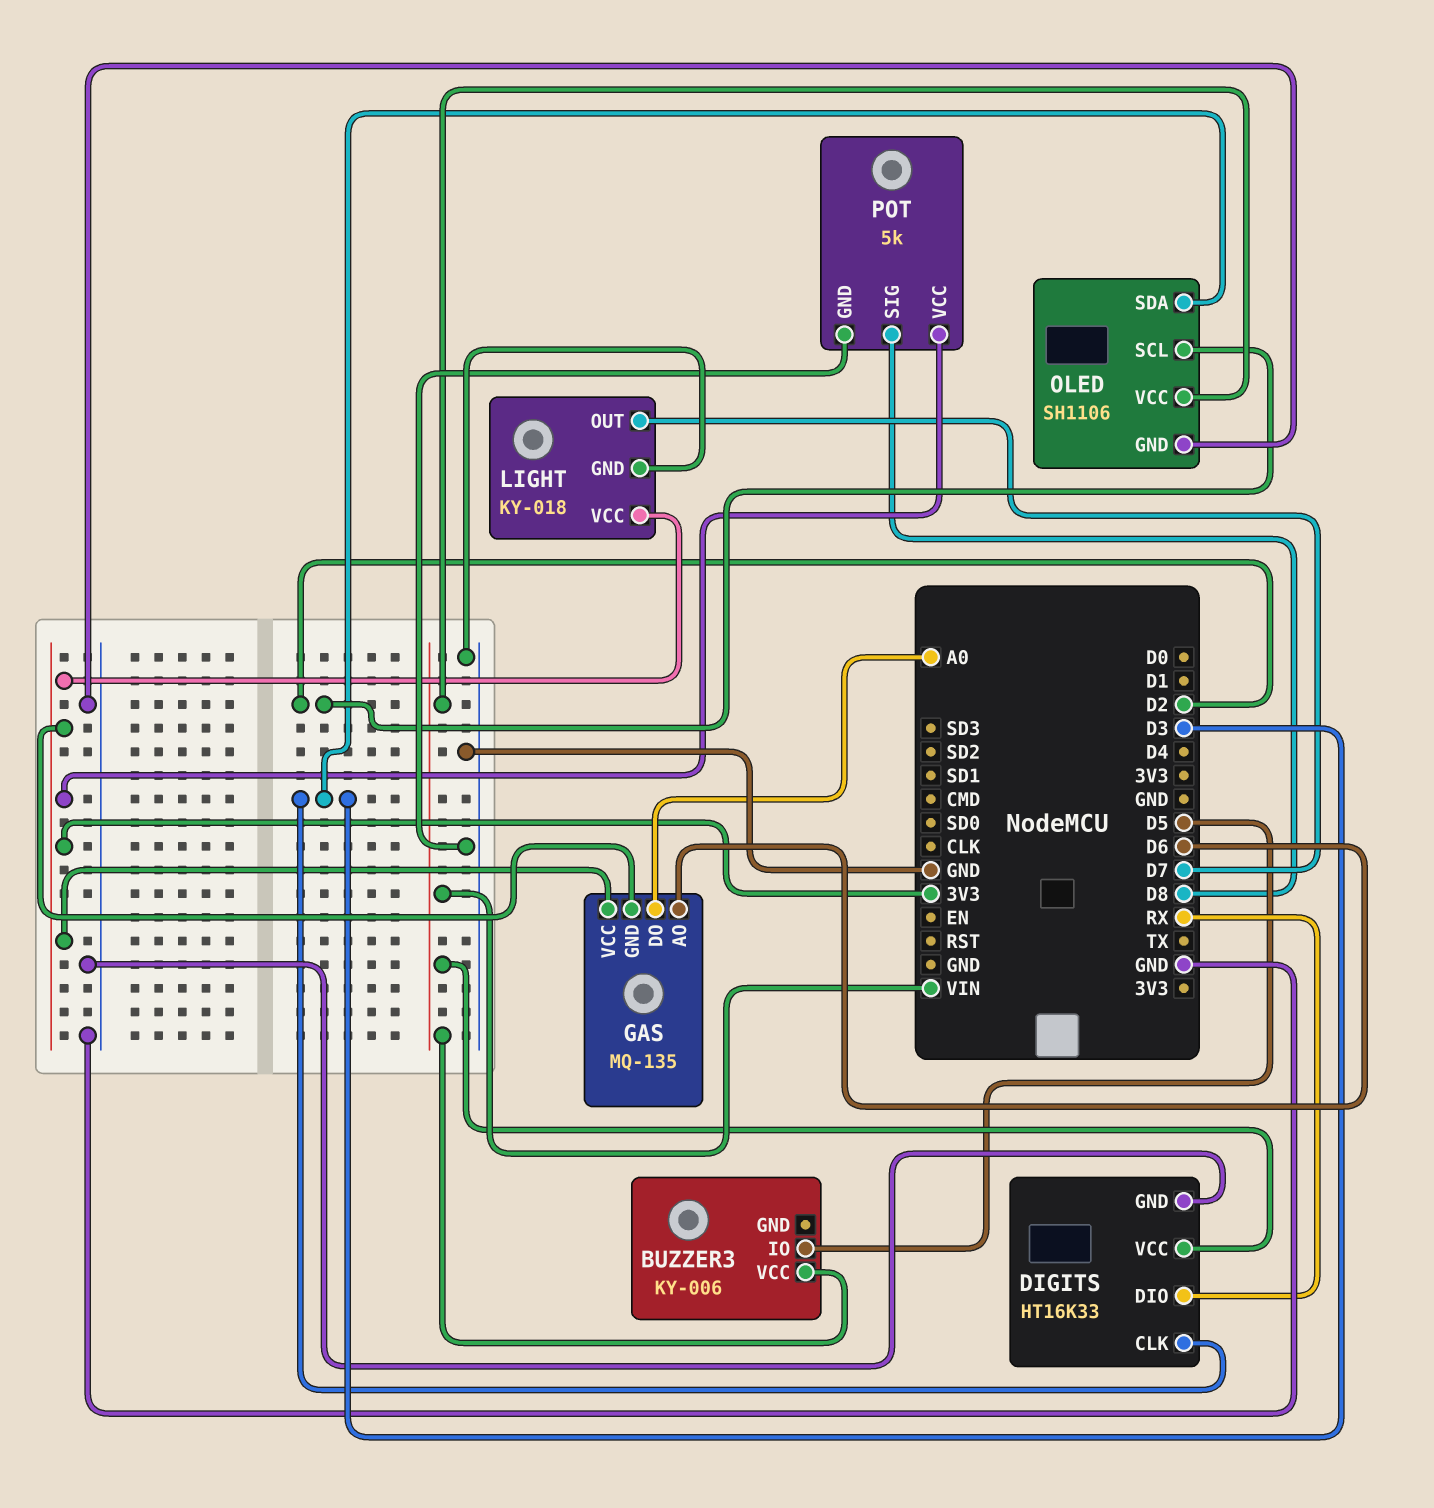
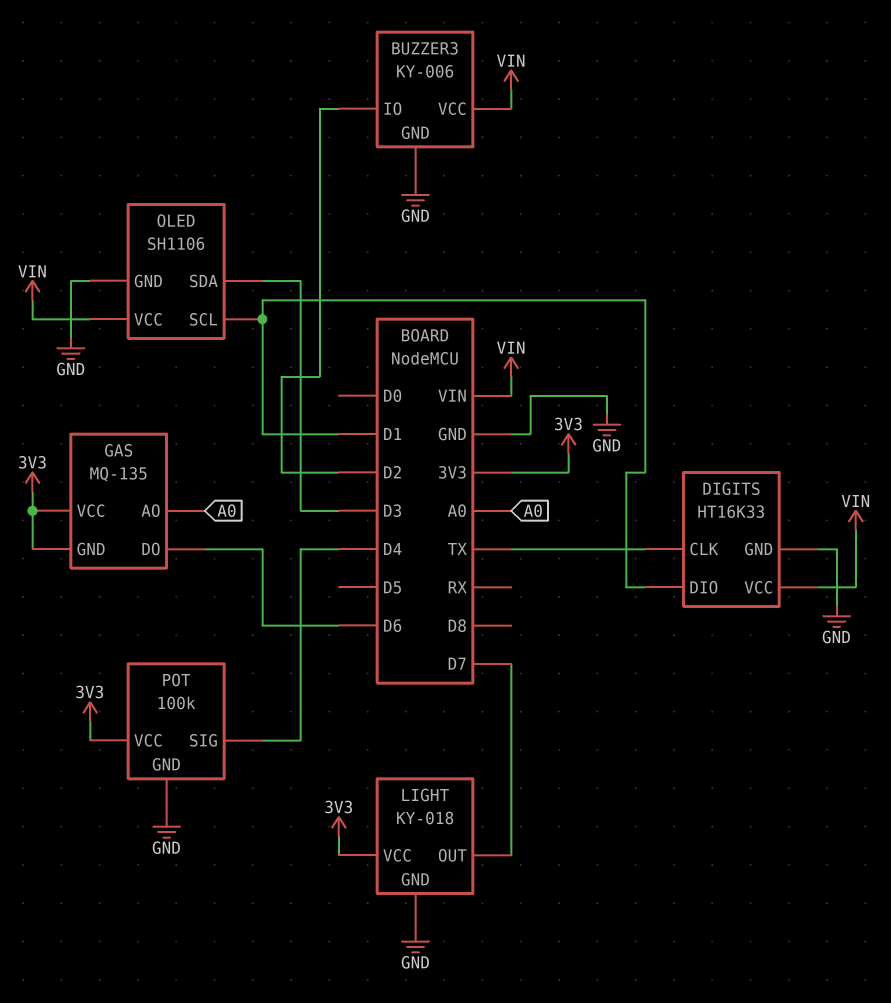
BUZZER3 pin GND: none -> GND
BUZZER3 pin IO: D5 -> D2
DIGITS pin CLK: D3 -> TX
DIGITS pin DIO: RX -> D1
GAS pin AO: D6 -> A0
GAS pin DO: A0 -> D6
OLED pin SCL: D2 -> D1
POT: 5k -> 100k
POT pin SIG: D8 -> D4

